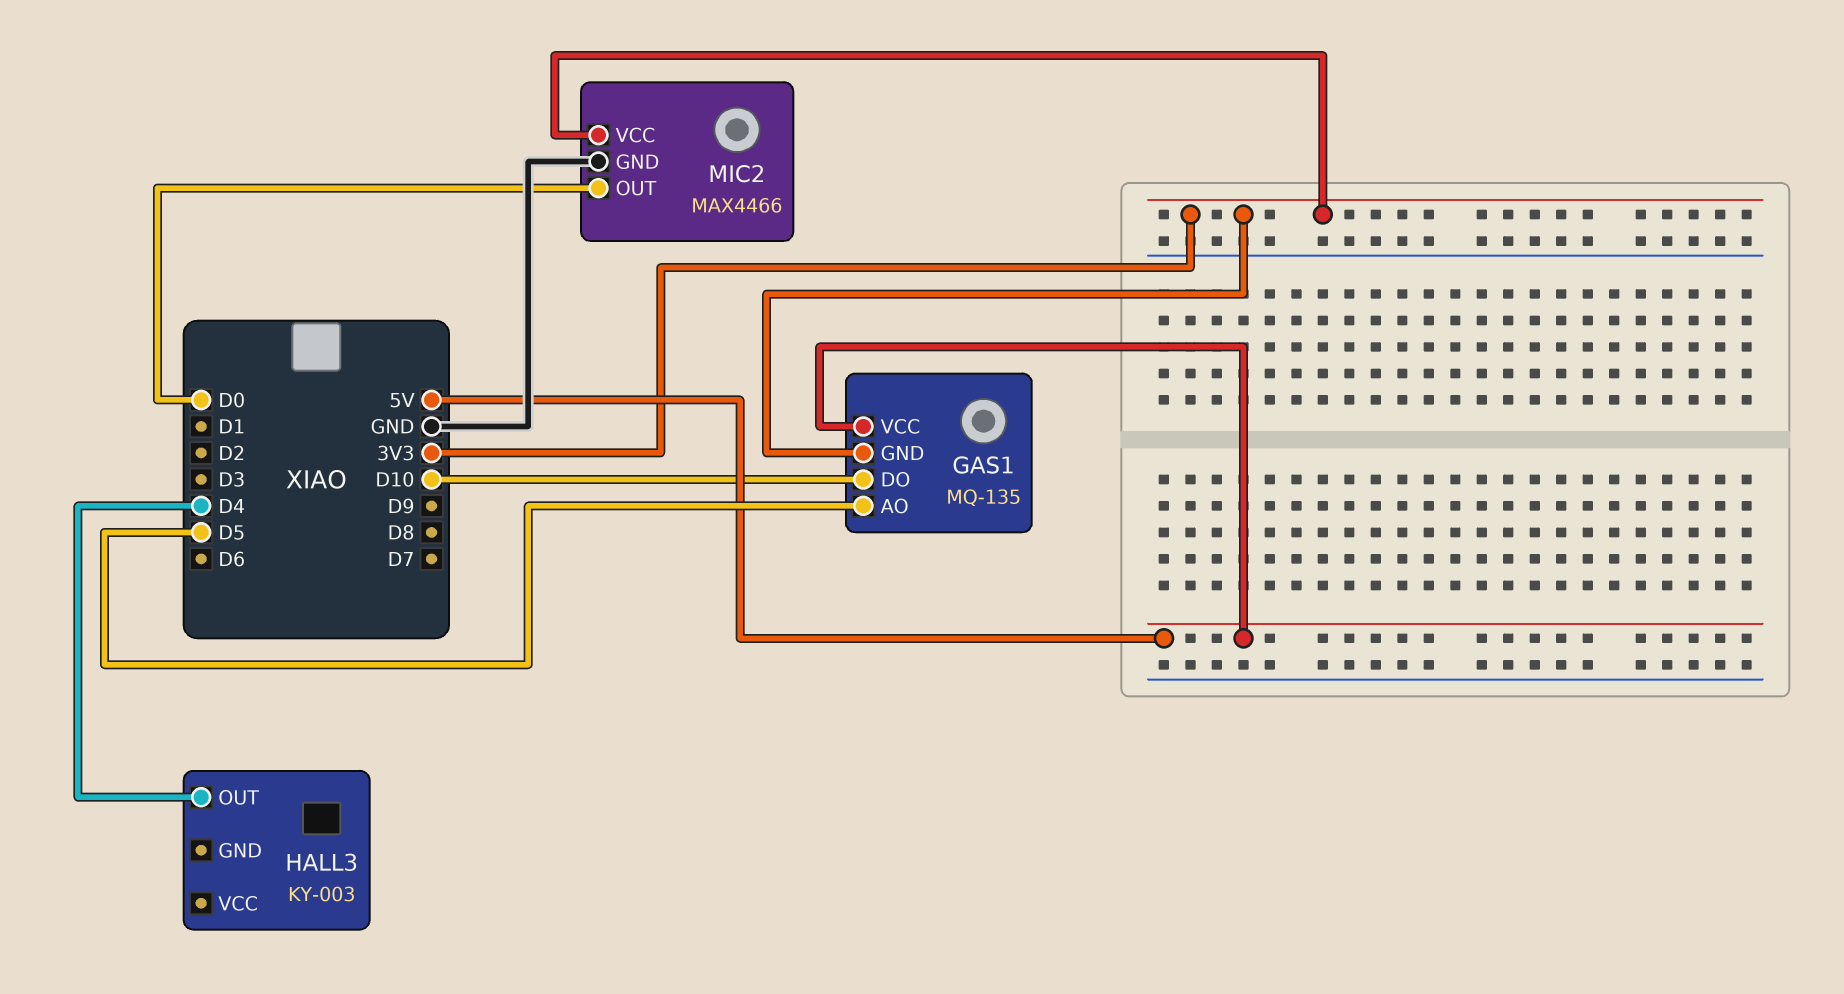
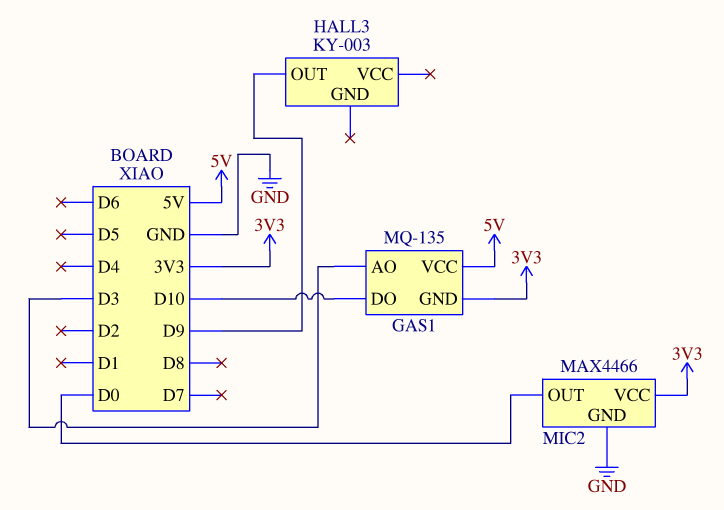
GAS1 pin AO: D5 -> D3
HALL3 pin OUT: D4 -> D9

